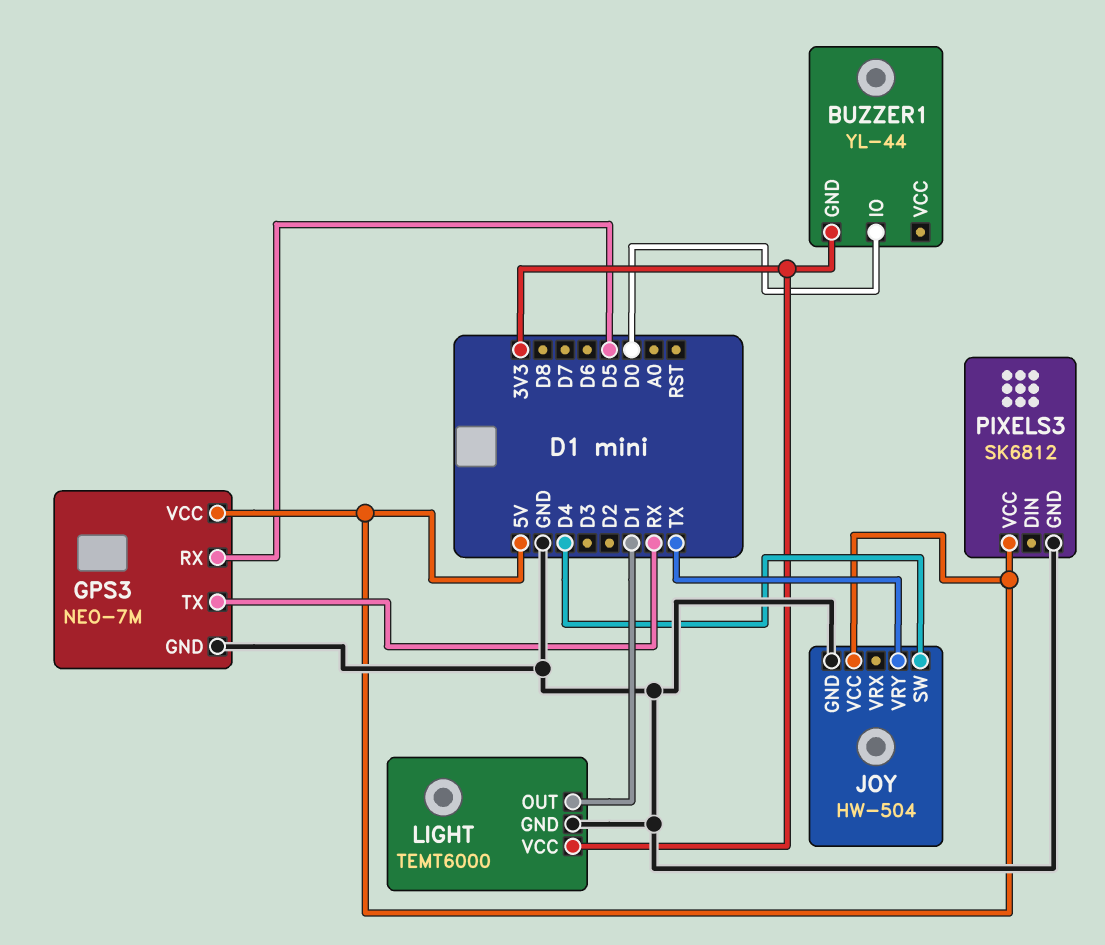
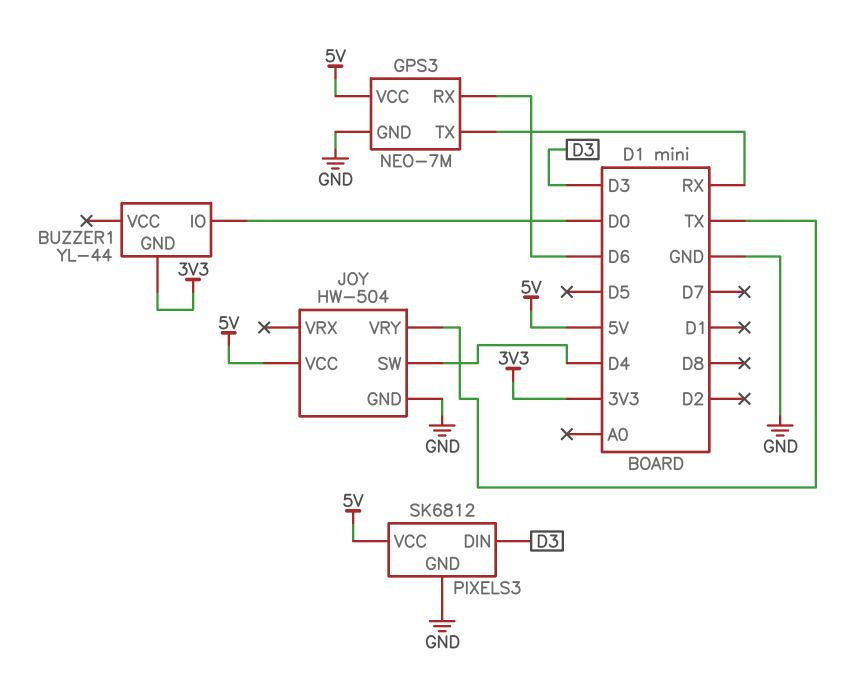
GPS3 pin RX: D5 -> D6
LIGHT: TEMT6000 -> none
LIGHT pin GND: GND -> none
LIGHT pin OUT: D1 -> none
LIGHT pin VCC: 3V3 -> none
PIXELS3 pin DIN: none -> D3

